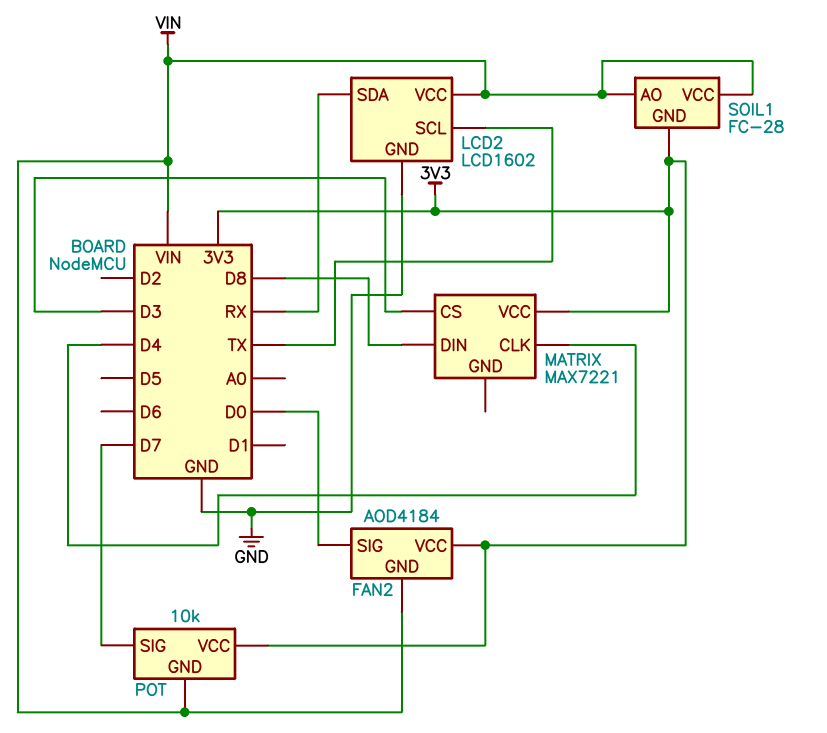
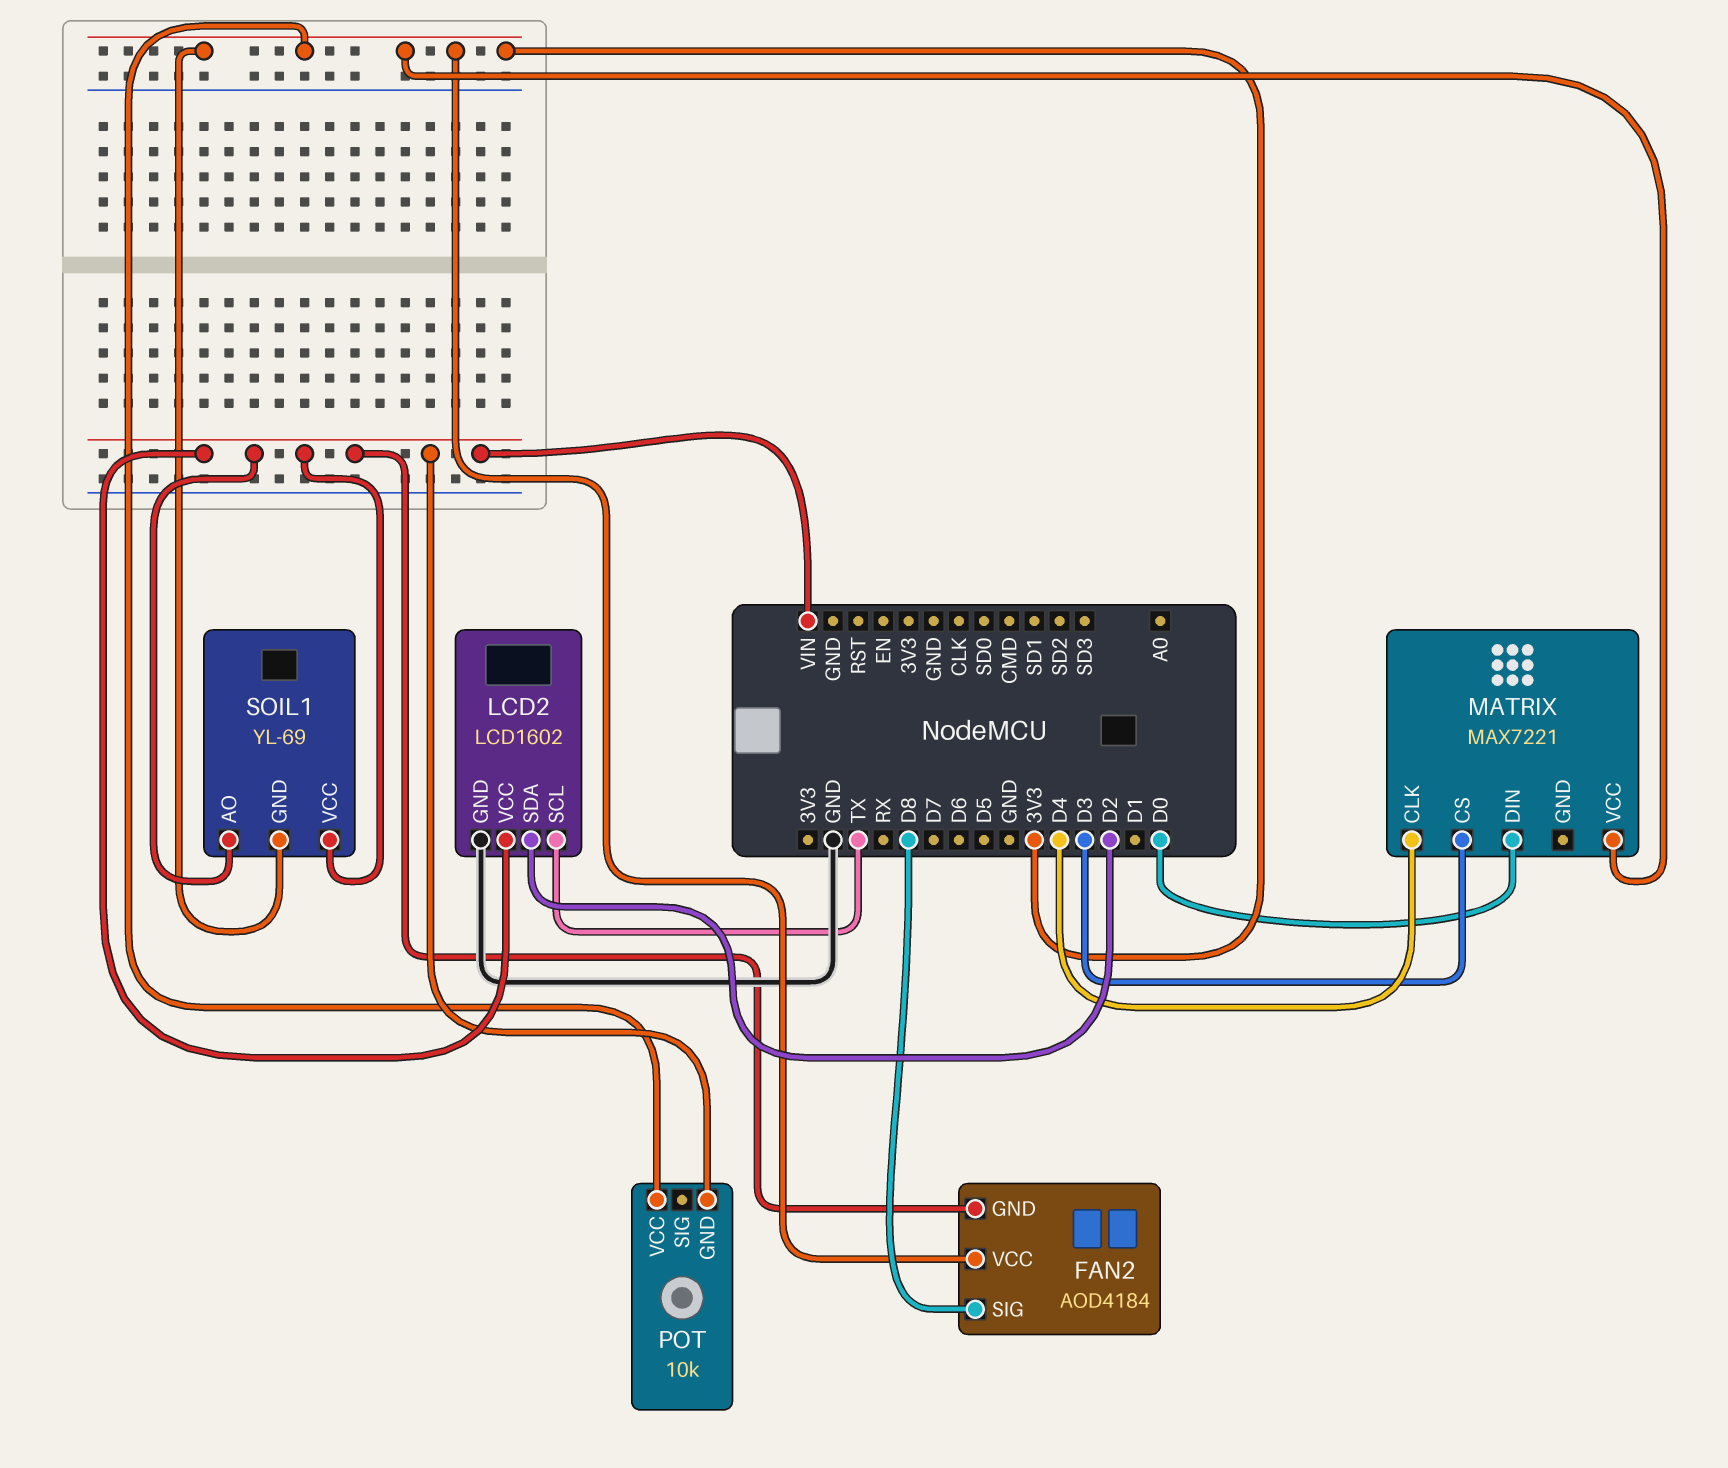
FAN2 pin SIG: D0 -> D8
LCD2 pin SDA: RX -> D2
MATRIX pin DIN: D8 -> D0
POT pin SIG: D7 -> none
SOIL1: FC-28 -> YL-69

